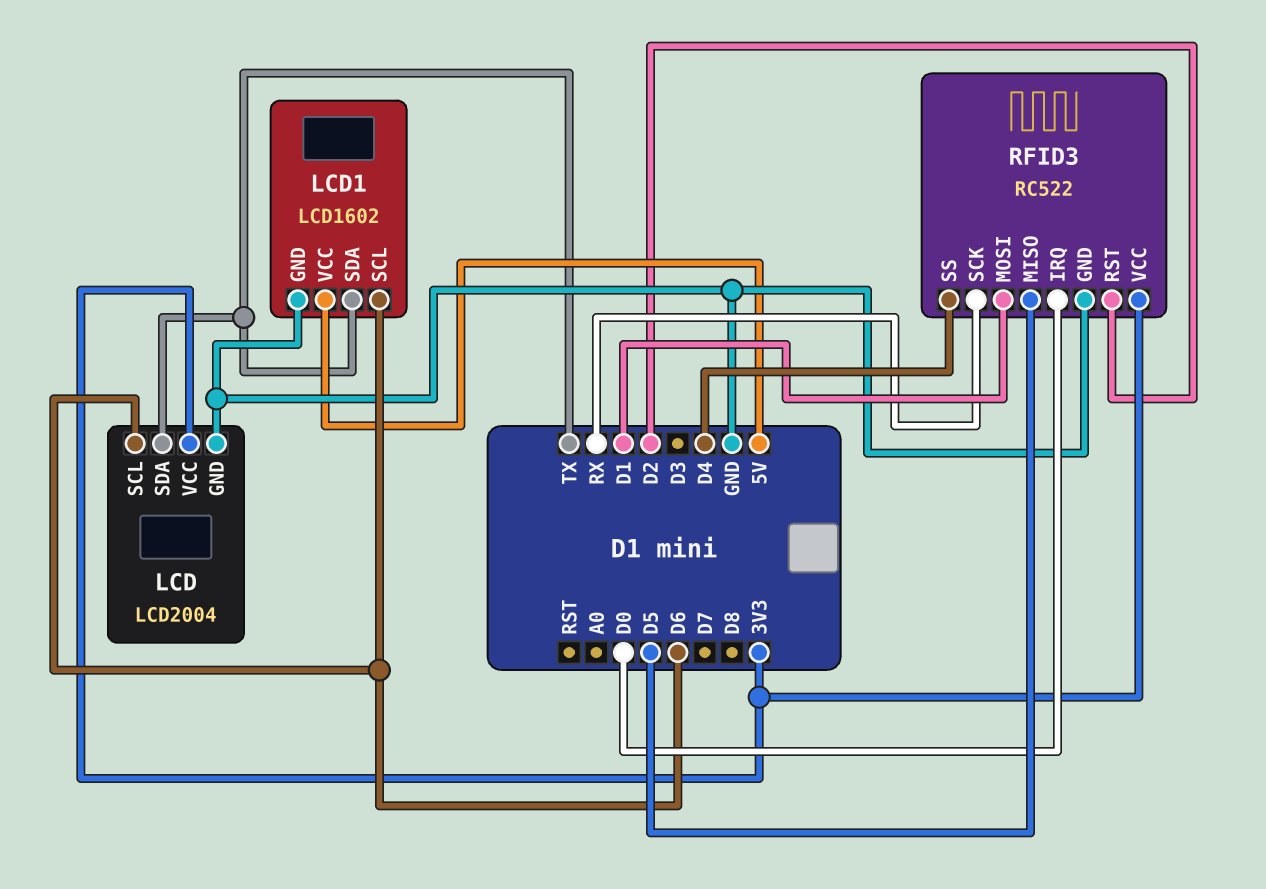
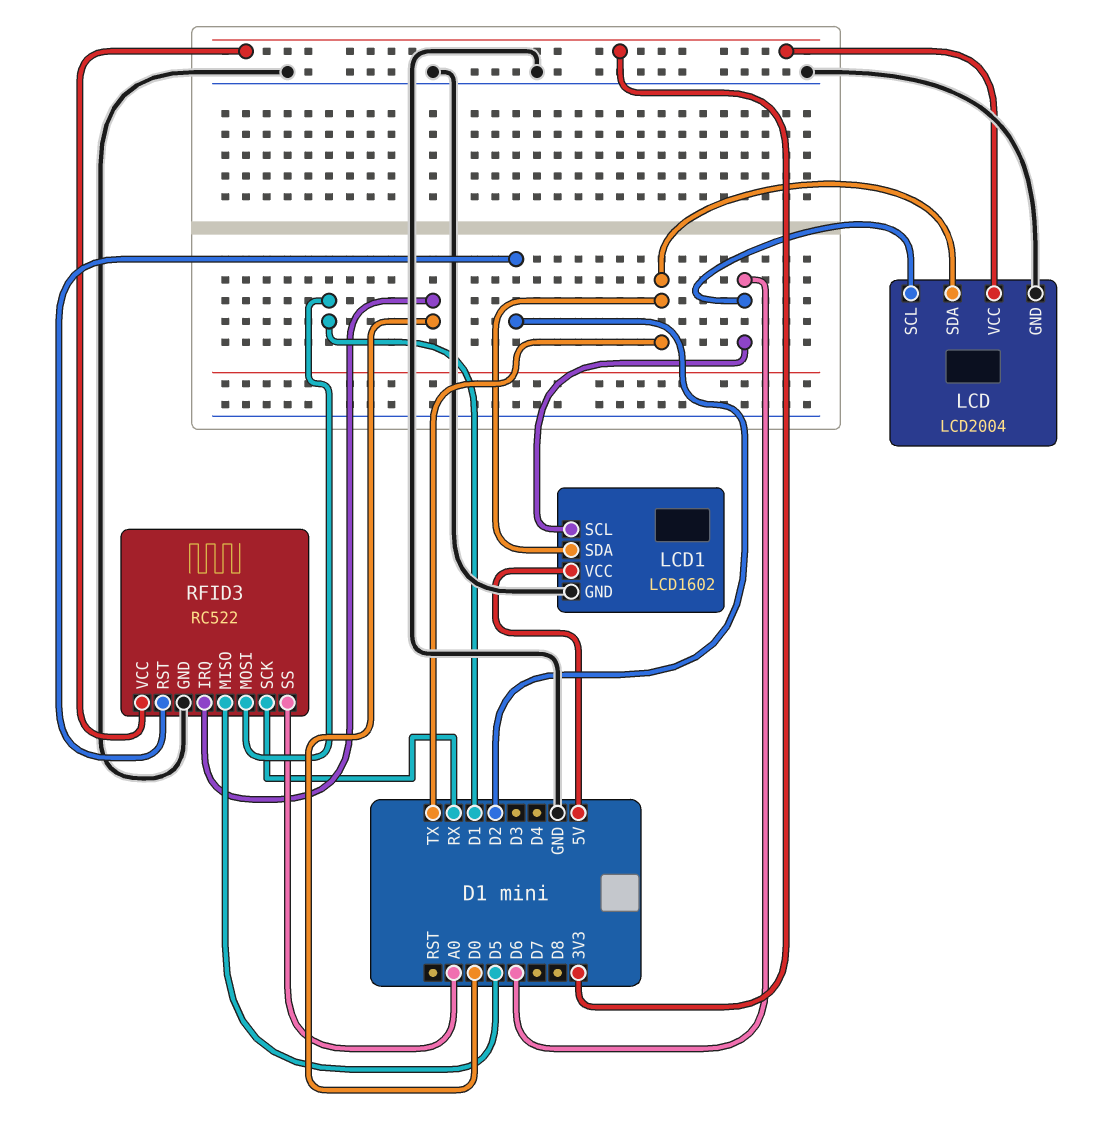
RFID3 pin SS: D4 -> A0

